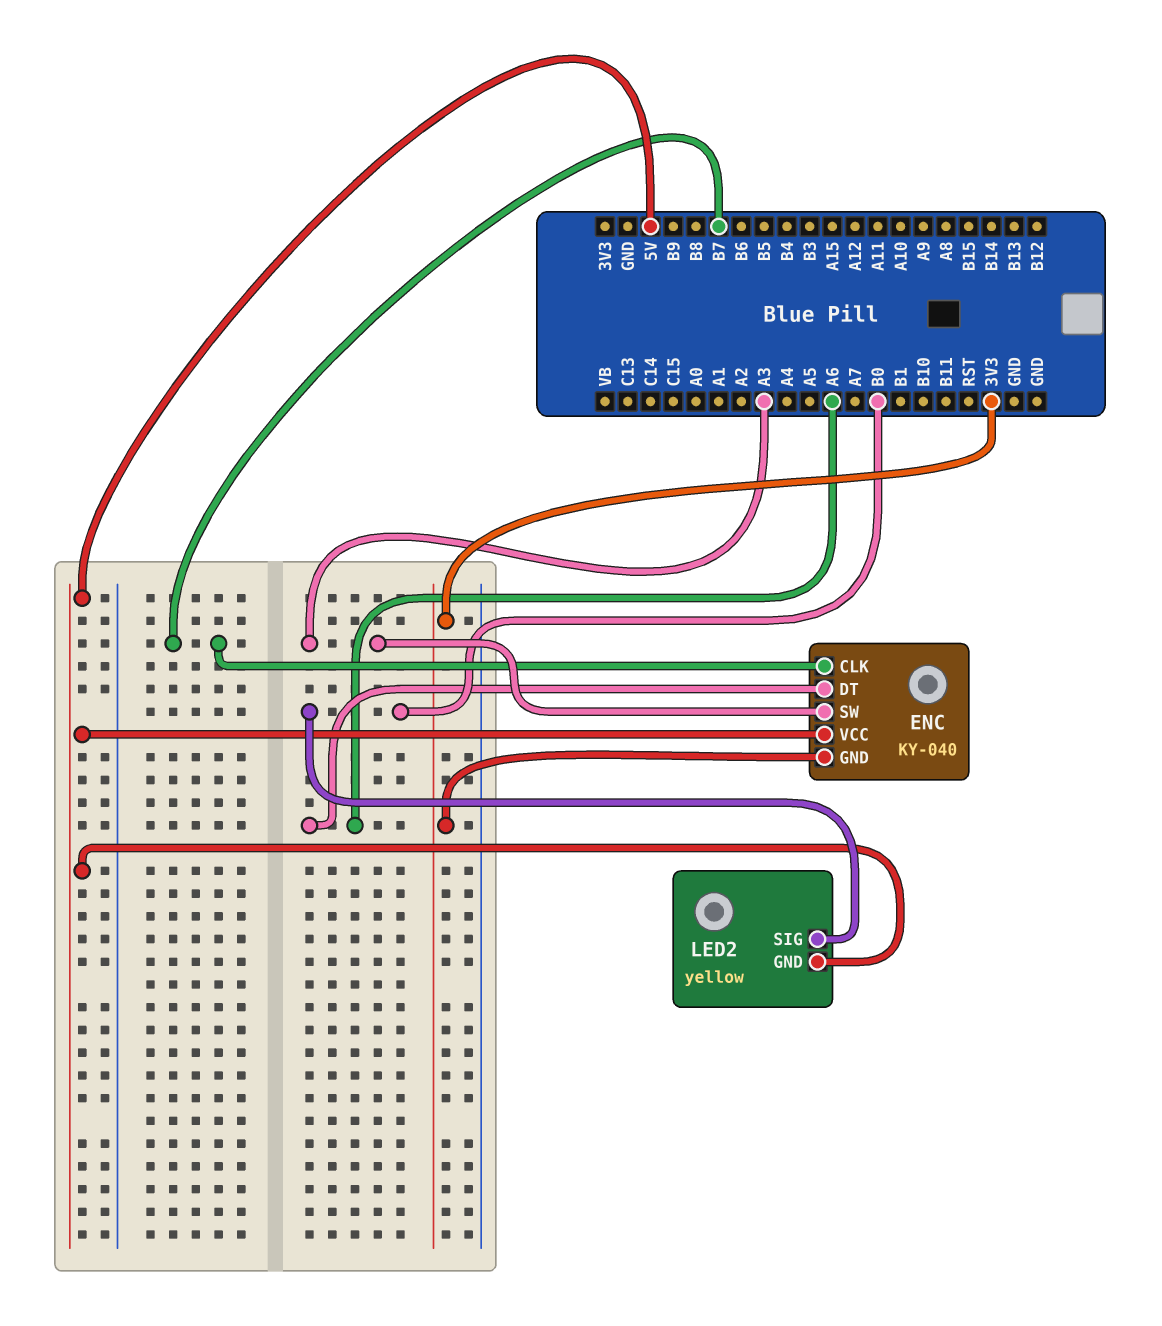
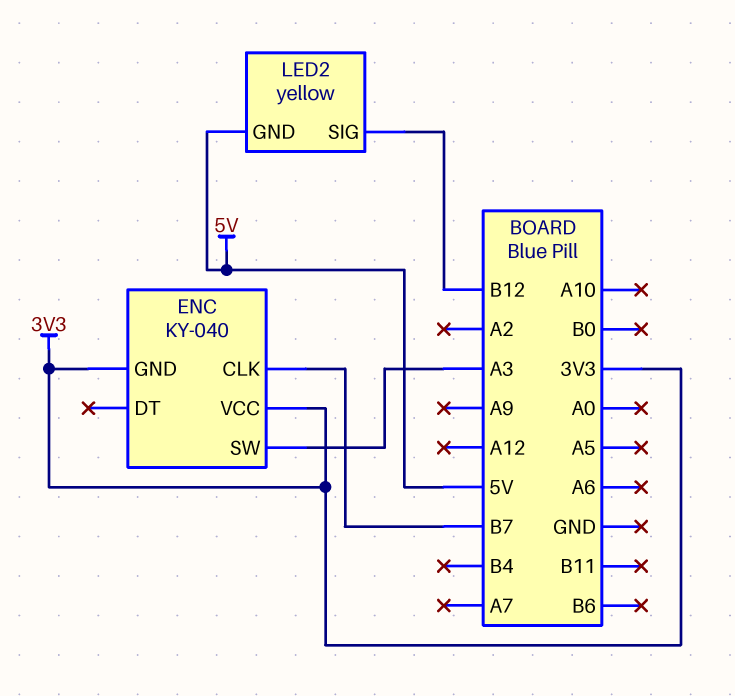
ENC pin DT: A6 -> none
ENC pin VCC: 5V -> 3V3
LED2 pin SIG: B0 -> B12

